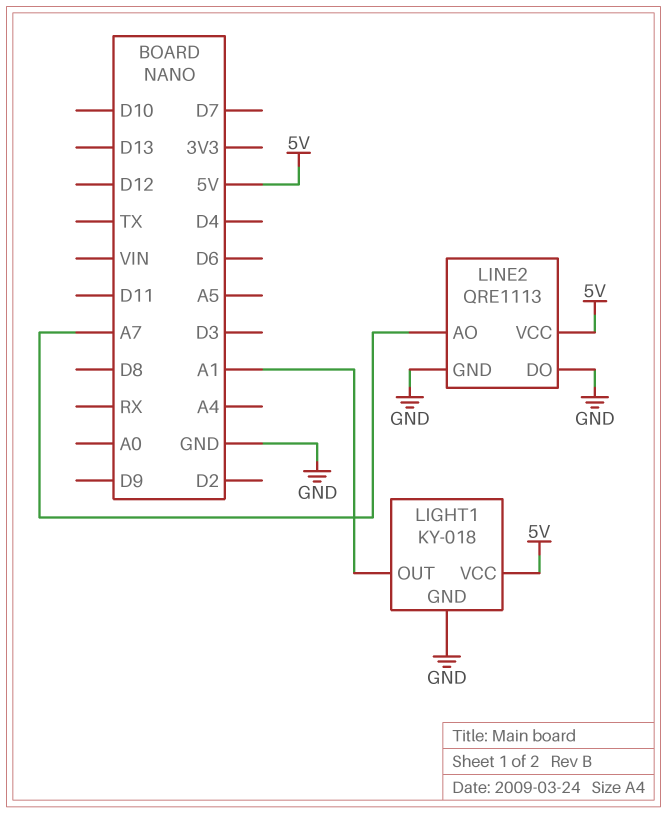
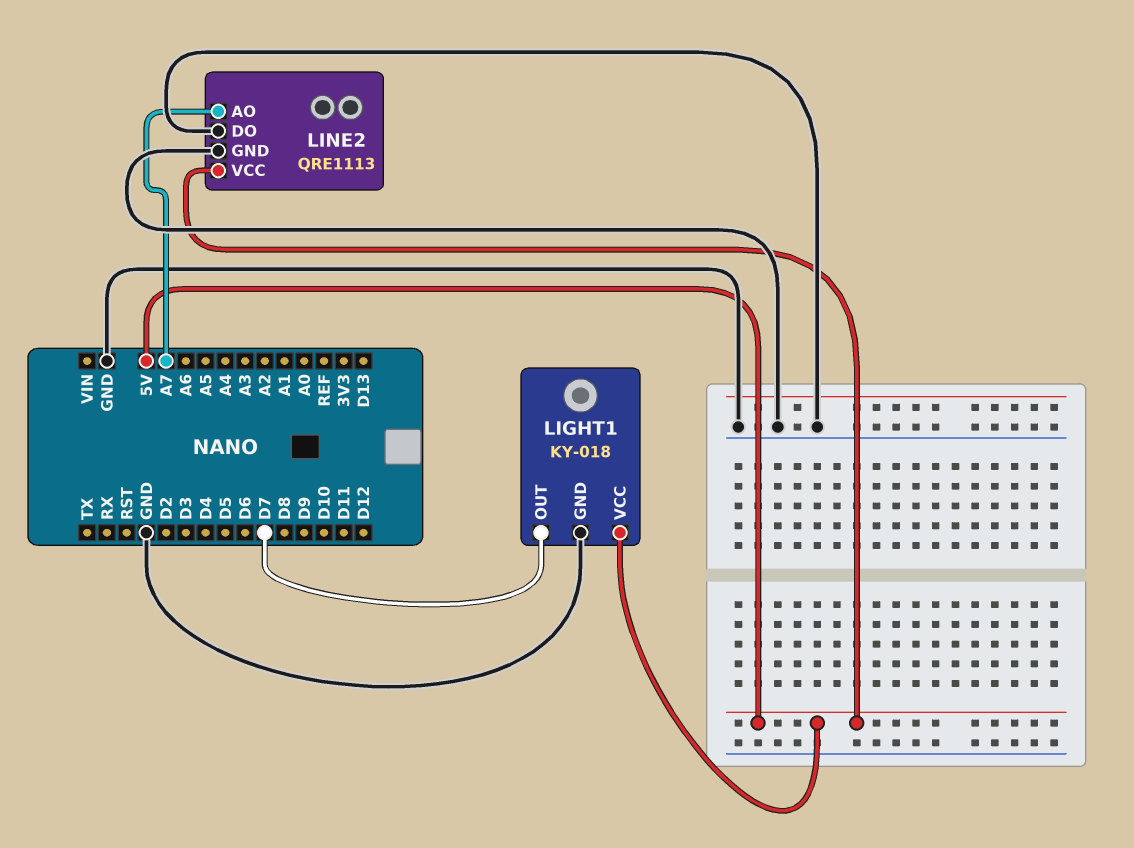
LIGHT1 pin OUT: A1 -> D7

